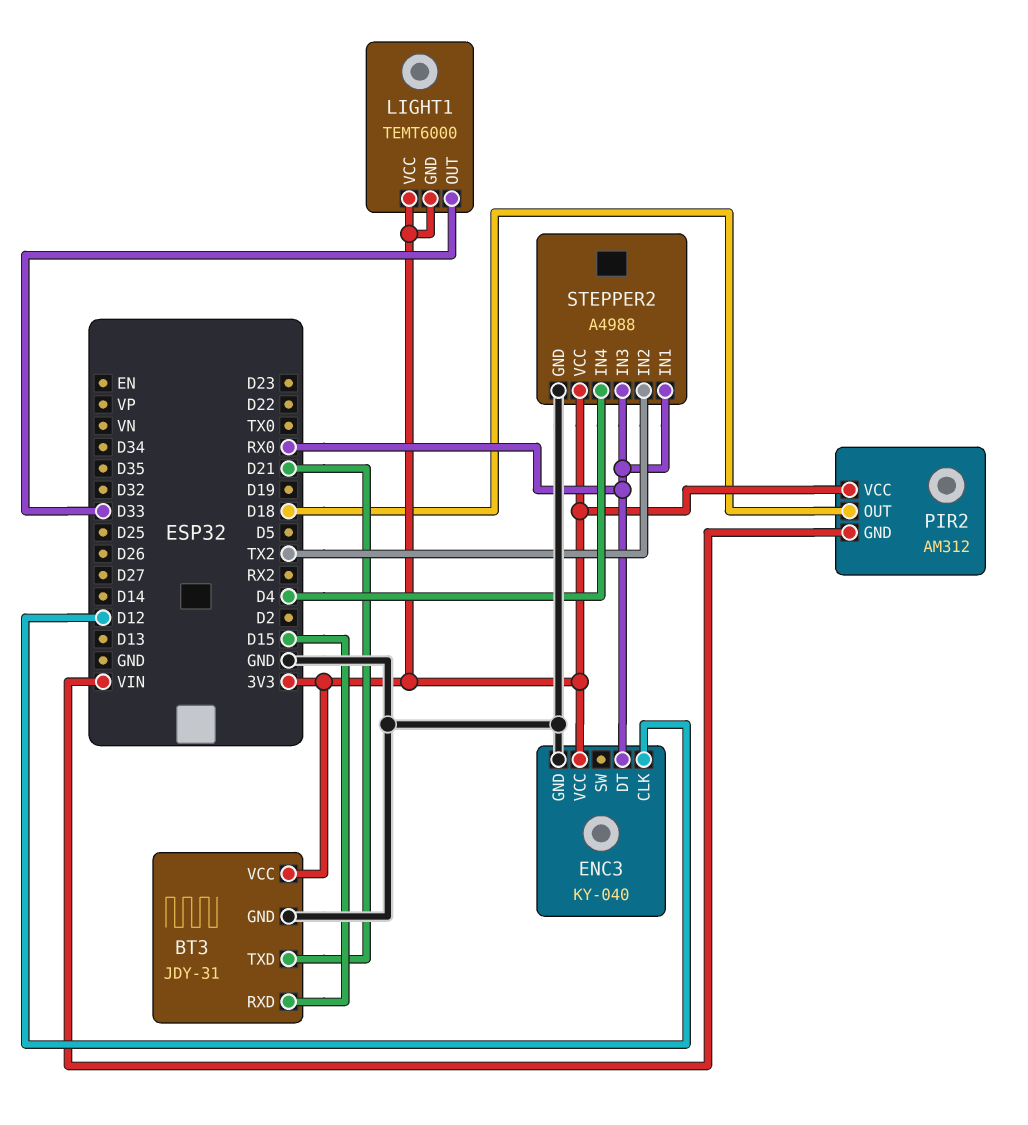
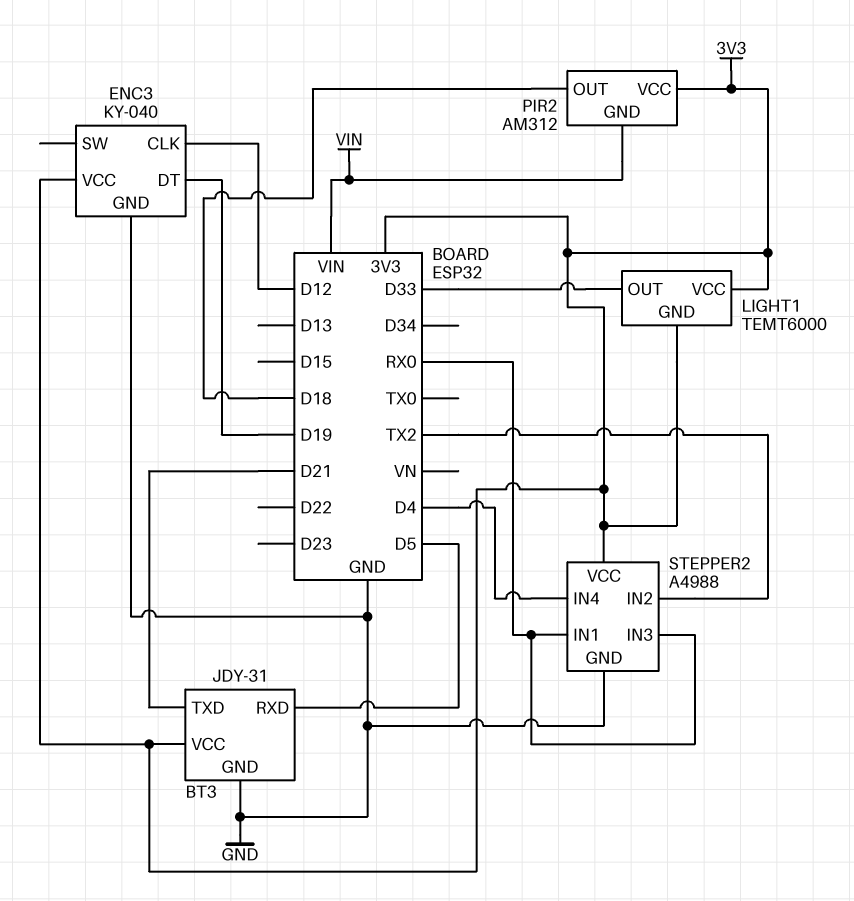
BT3 pin RXD: D15 -> D5
ENC3 pin DT: RX0 -> D19

